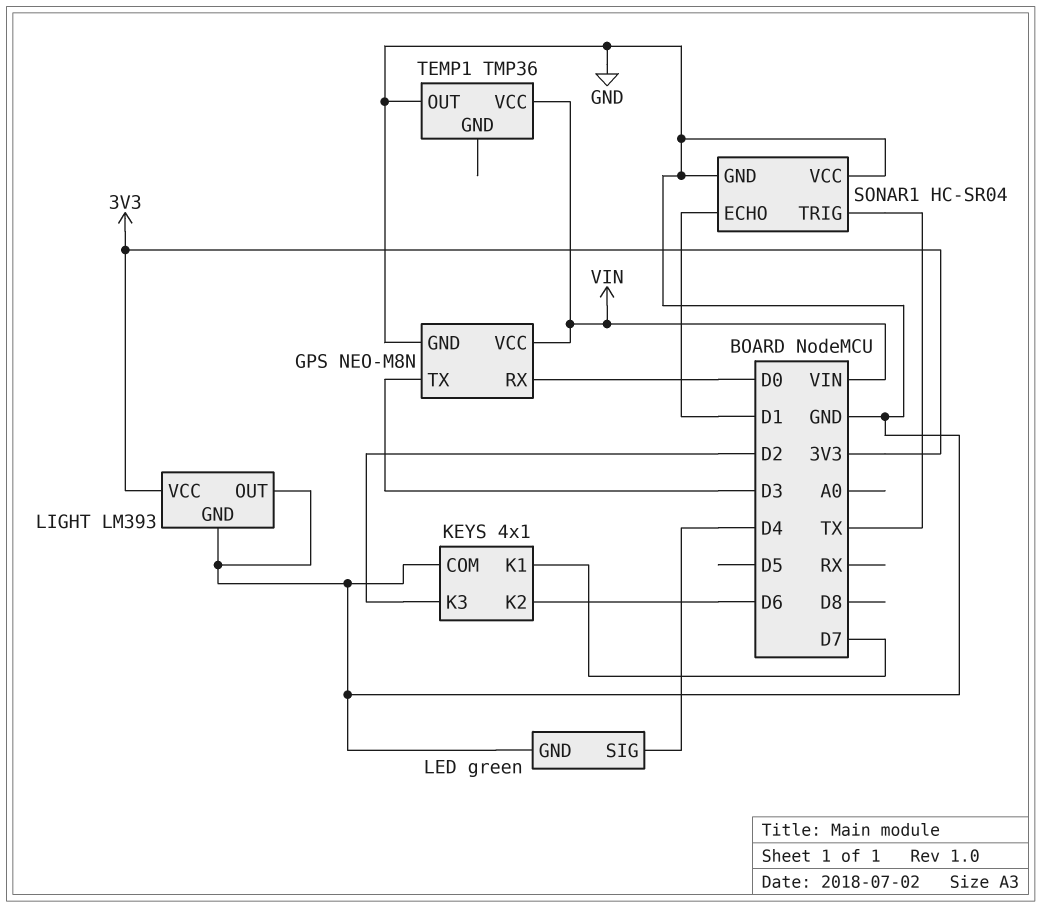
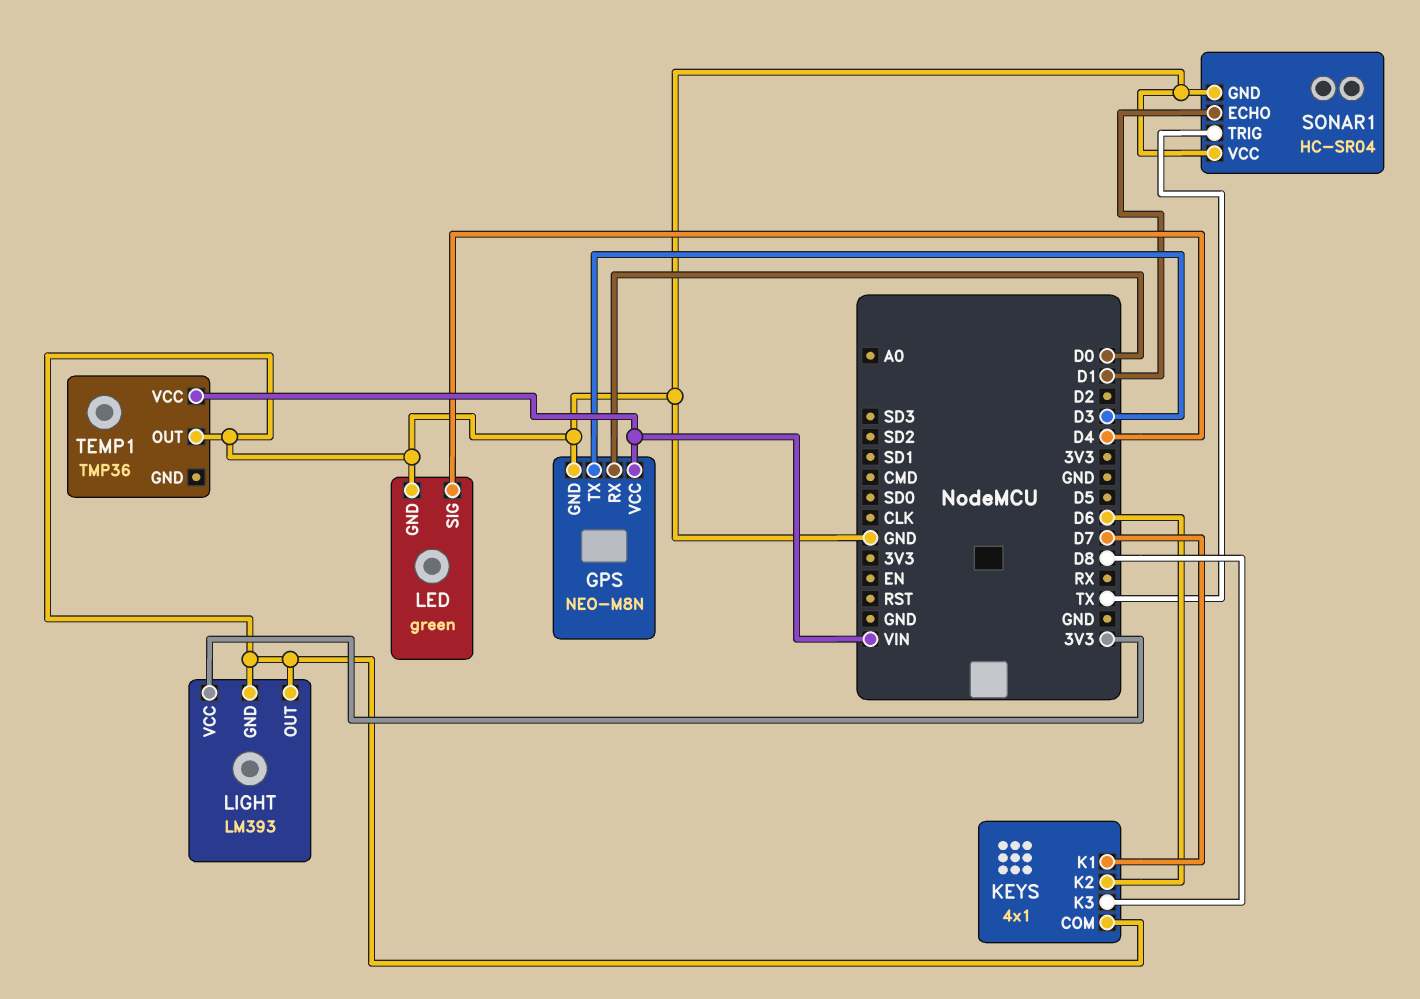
KEYS pin K3: D2 -> D8

